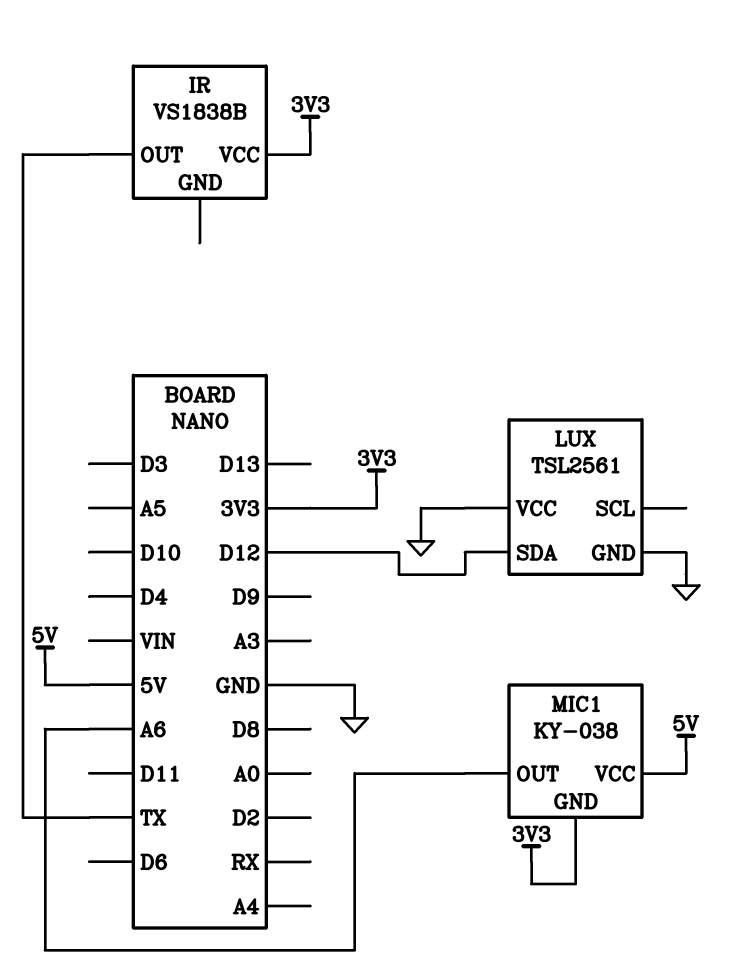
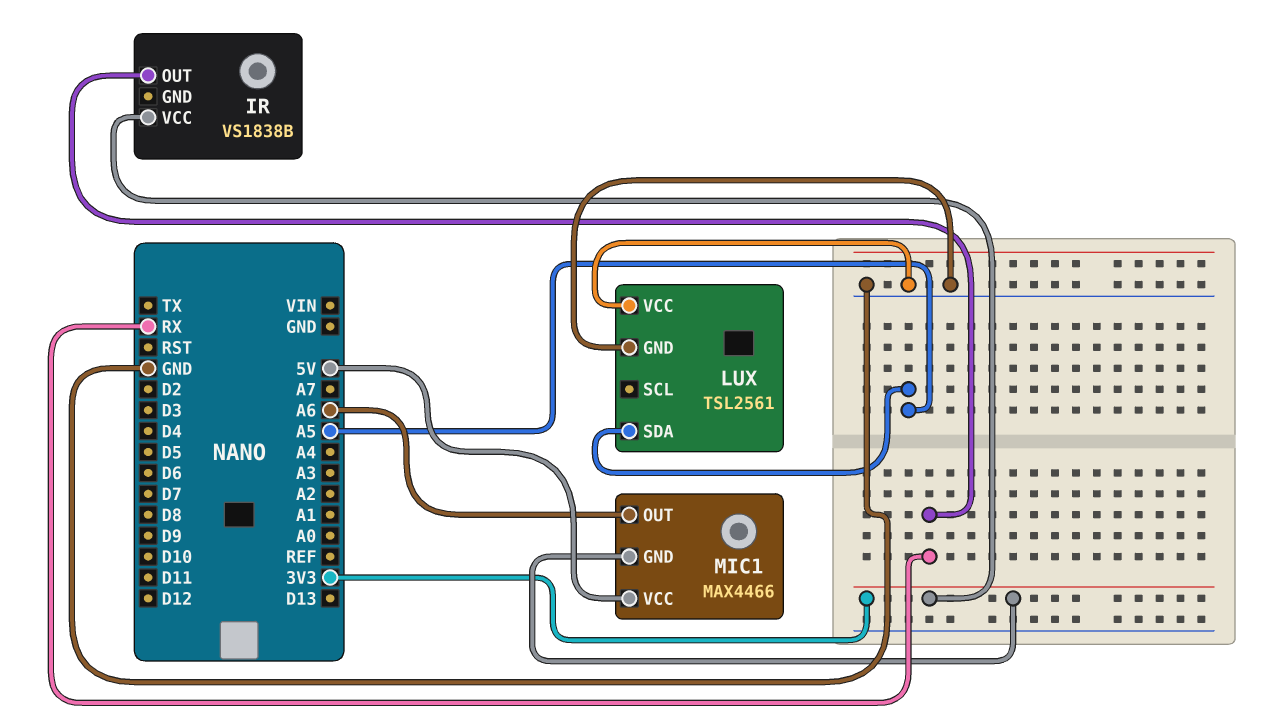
IR pin OUT: TX -> RX
LUX pin SDA: D12 -> A5
MIC1: KY-038 -> MAX4466

